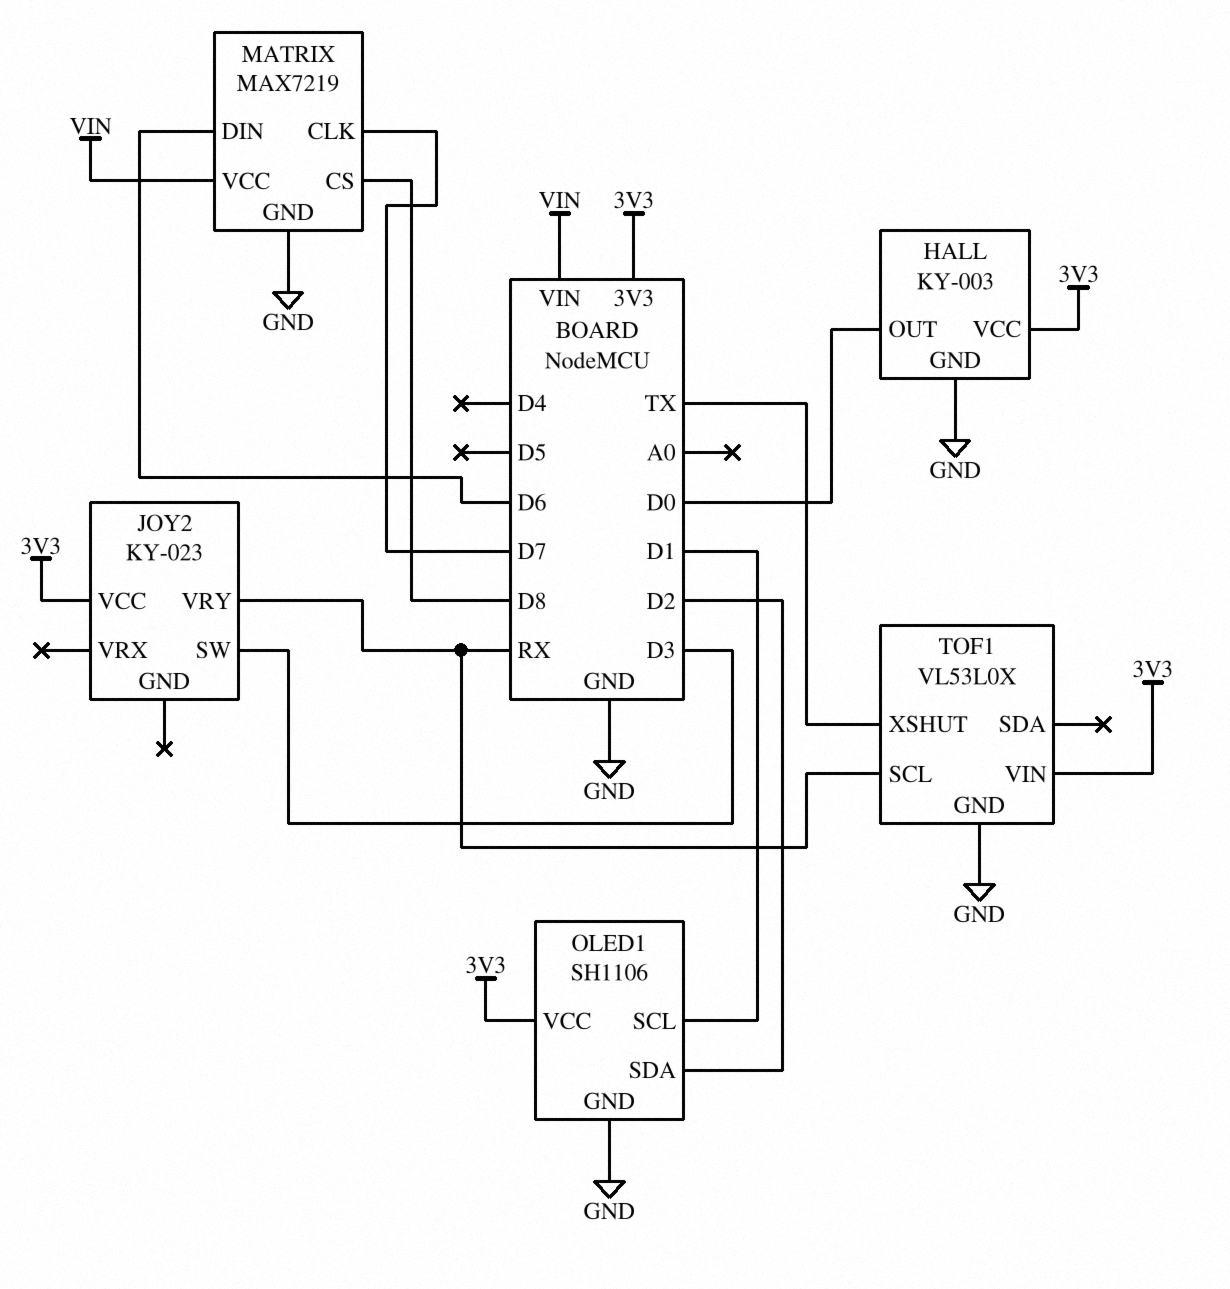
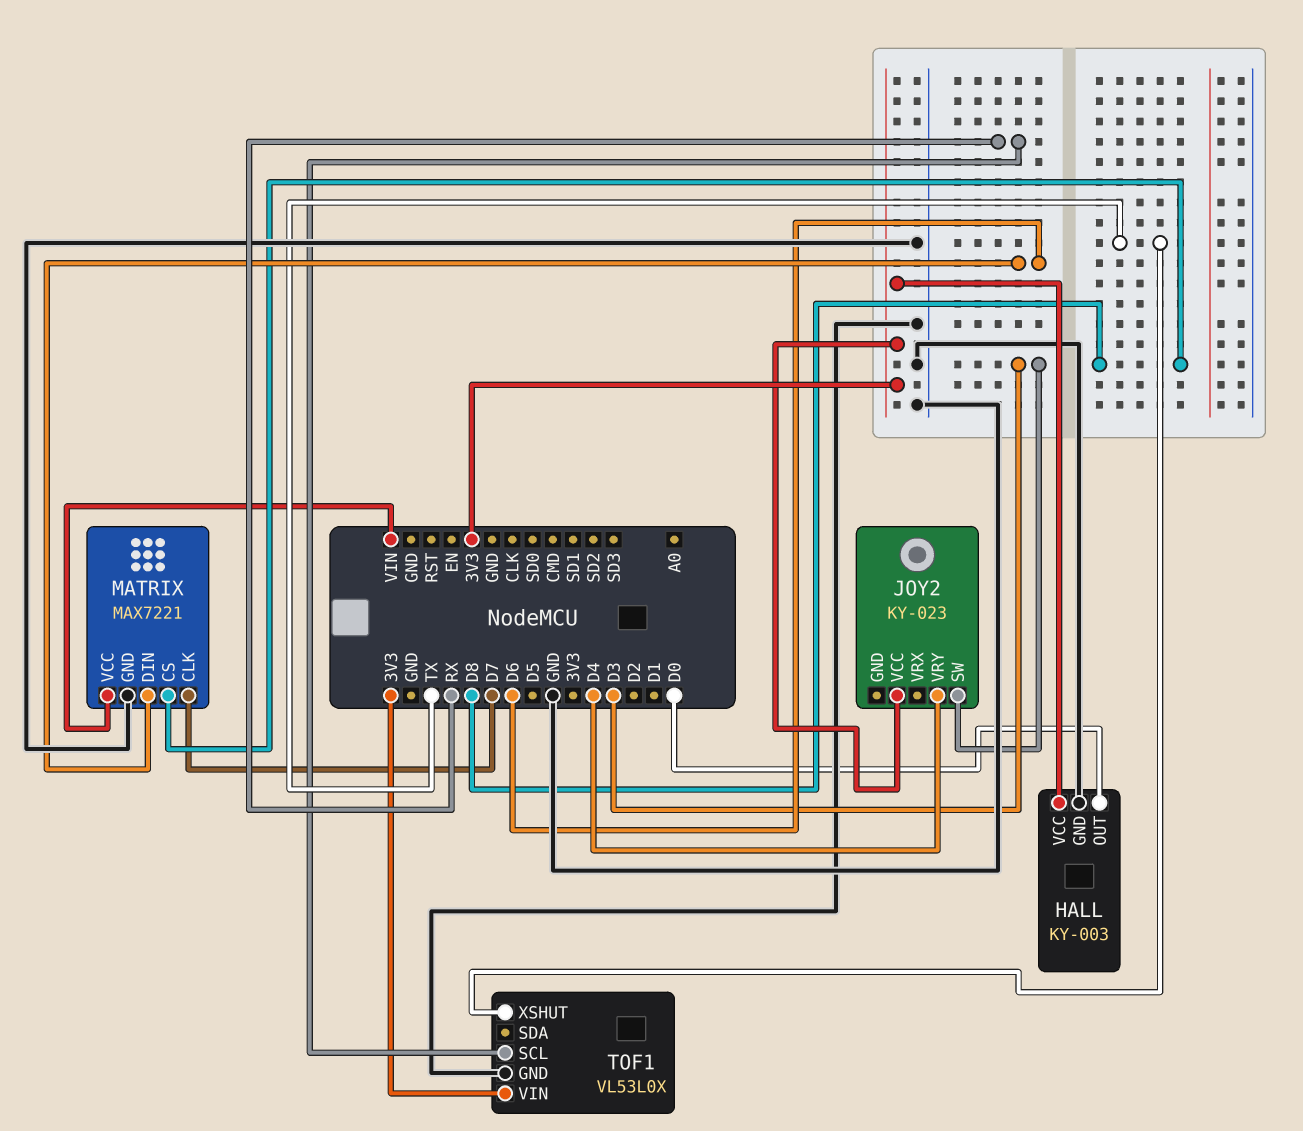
JOY2 pin VRY: RX -> D4
MATRIX: MAX7219 -> MAX7221
OLED1: SH1106 -> none
OLED1 pin GND: GND -> none
OLED1 pin SCL: D1 -> none
OLED1 pin SDA: D2 -> none
OLED1 pin VCC: 3V3 -> none

